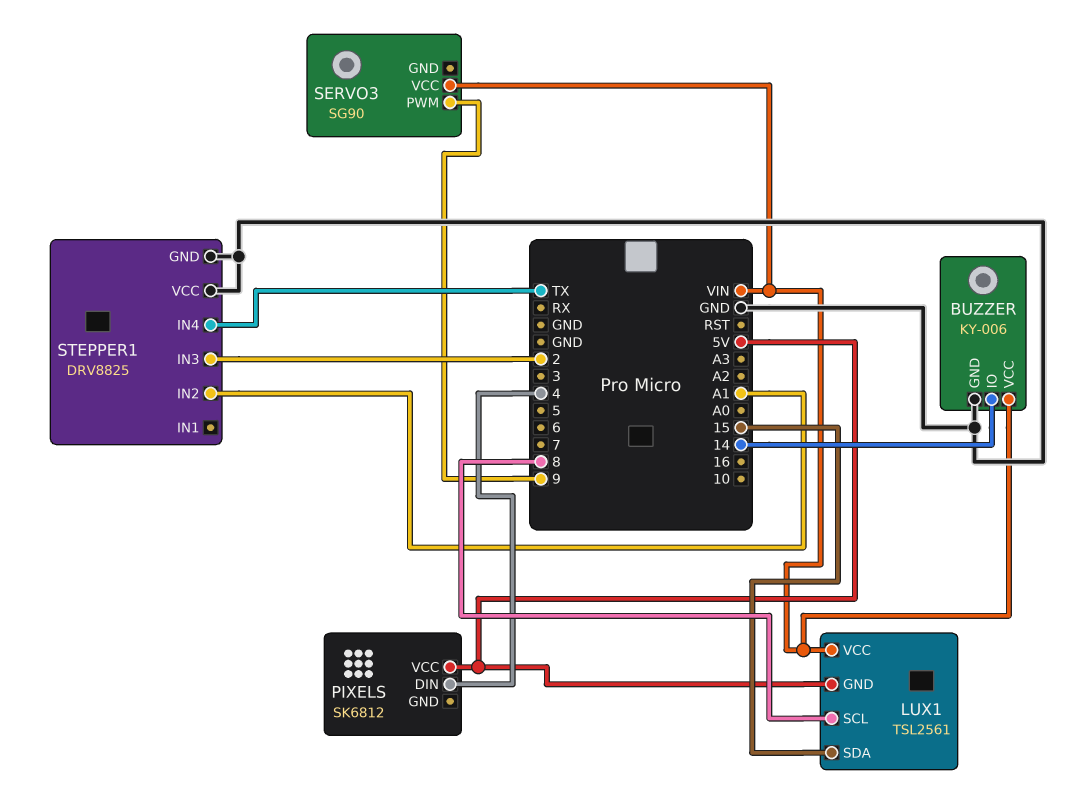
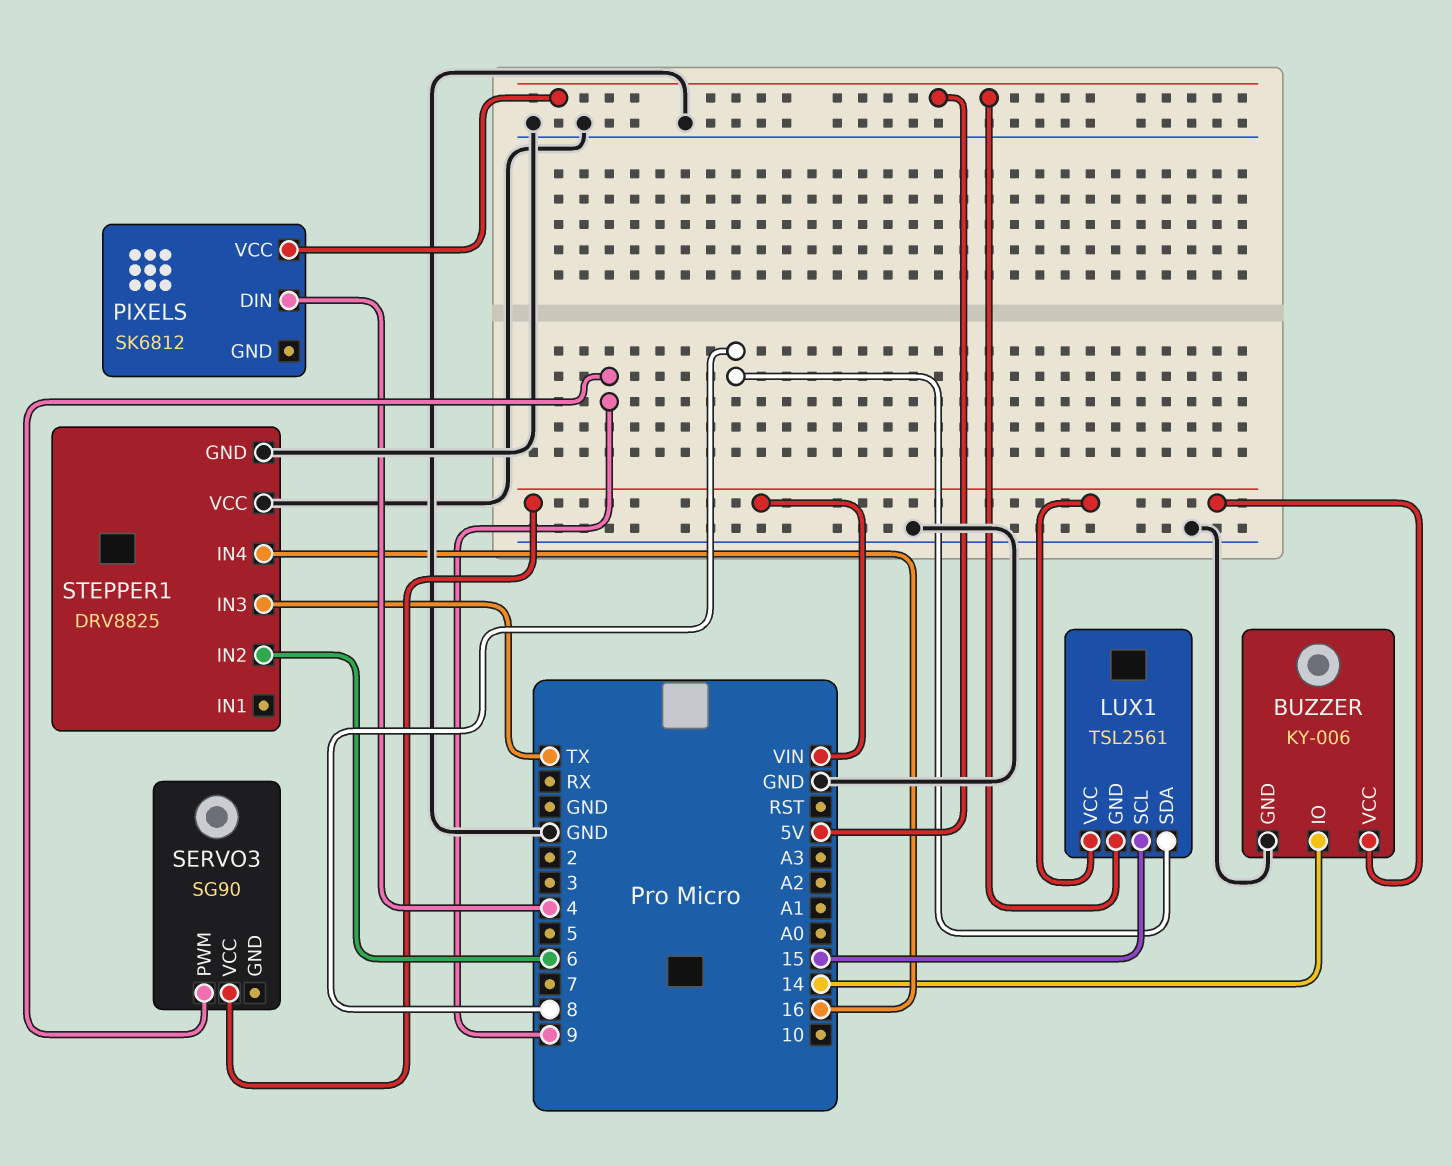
LUX1 pin SCL: 8 -> 15
LUX1 pin SDA: 15 -> 8
STEPPER1 pin IN2: A1 -> 6
STEPPER1 pin IN3: 2 -> TX
STEPPER1 pin IN4: TX -> 16

